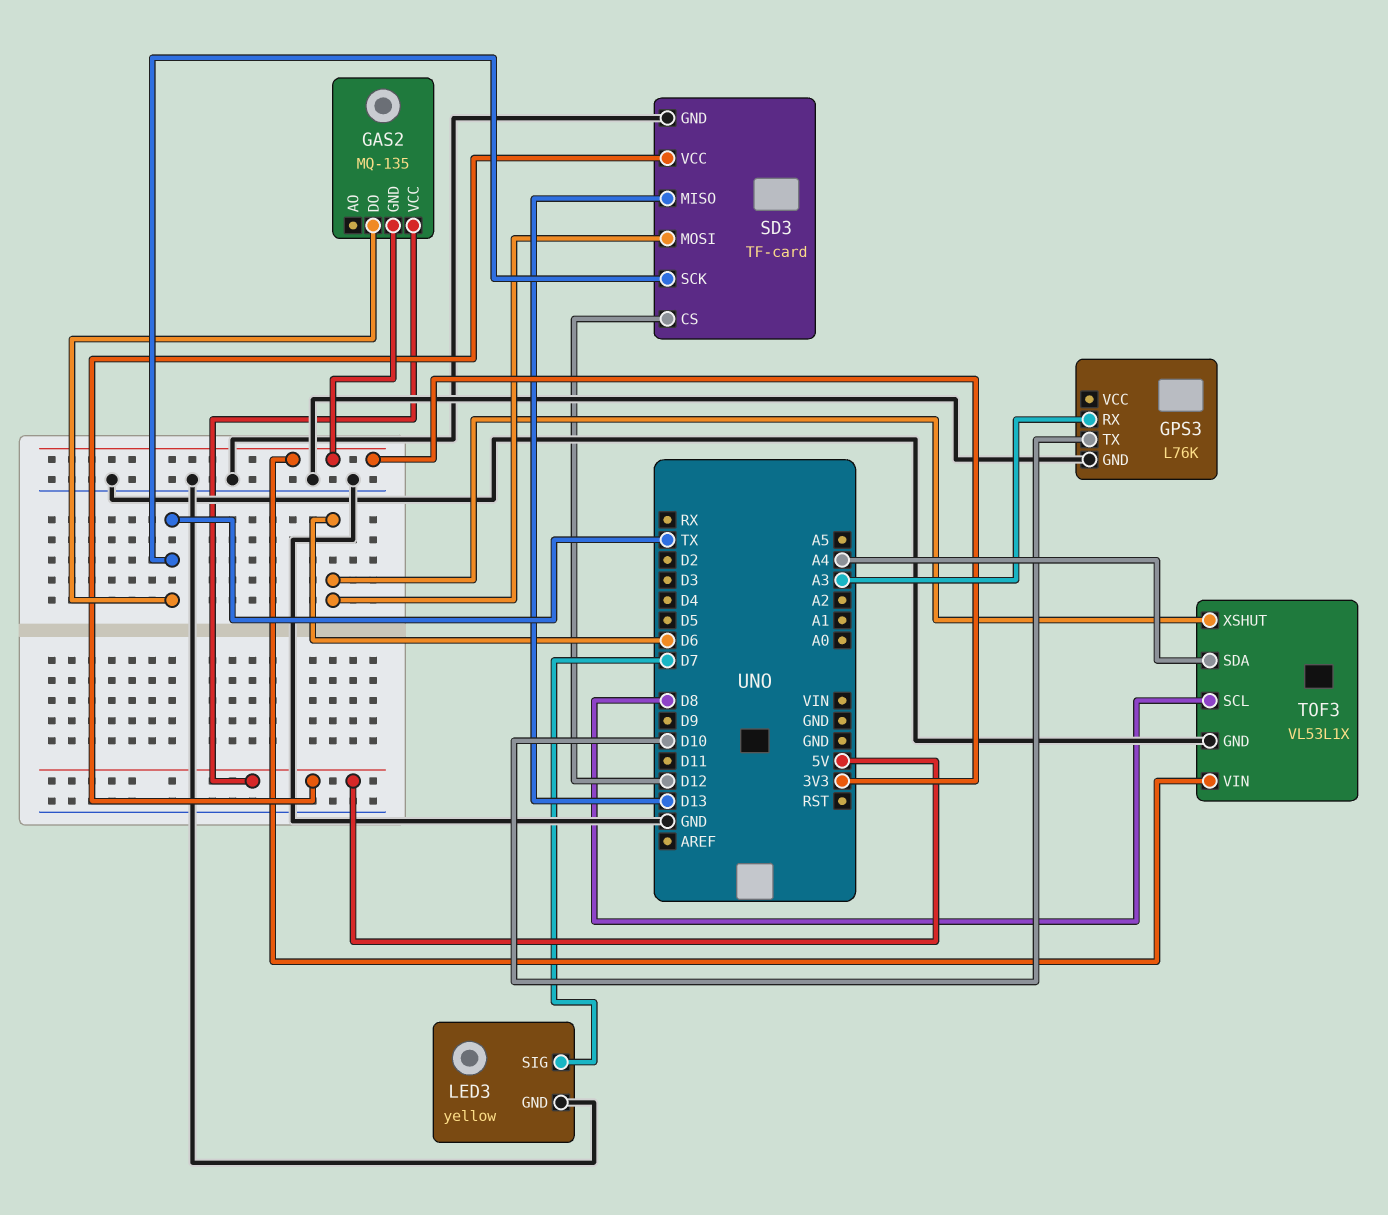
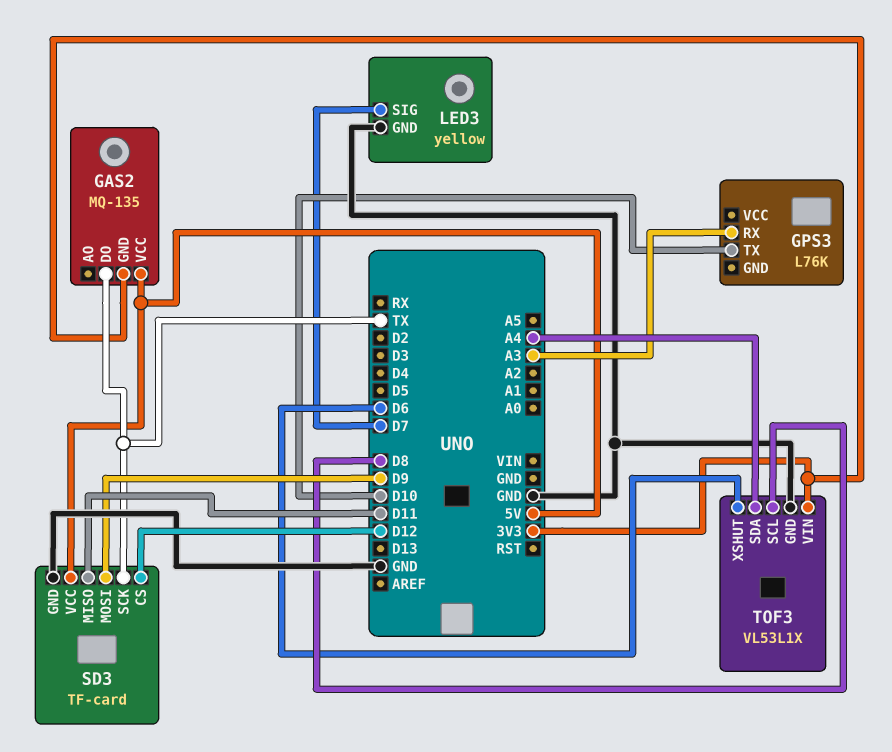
GPS3 pin GND: GND -> none
SD3 pin MISO: D13 -> D11
SD3 pin MOSI: D6 -> D9

